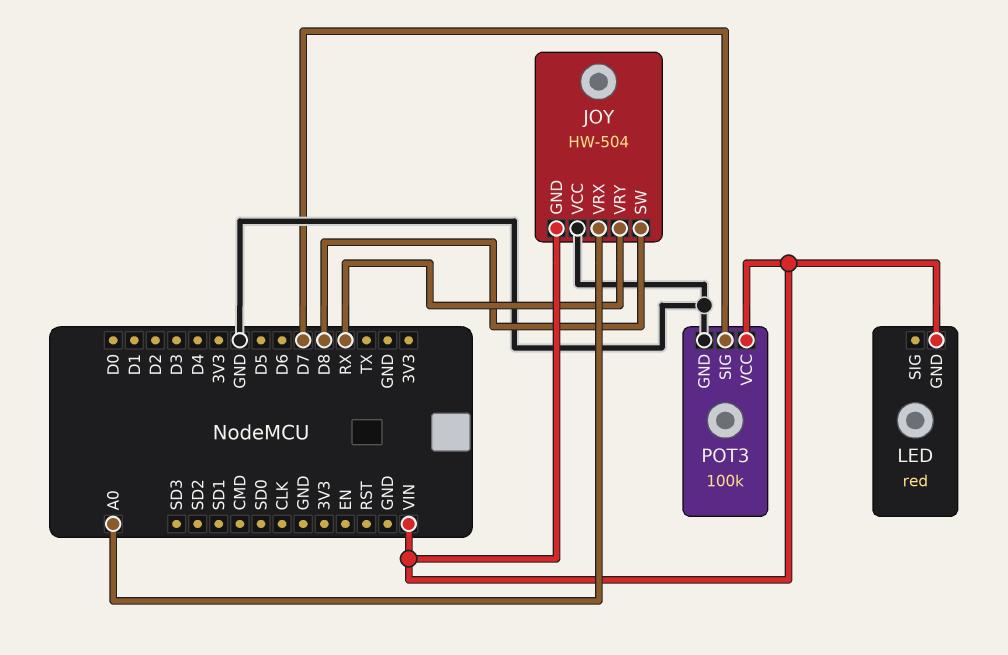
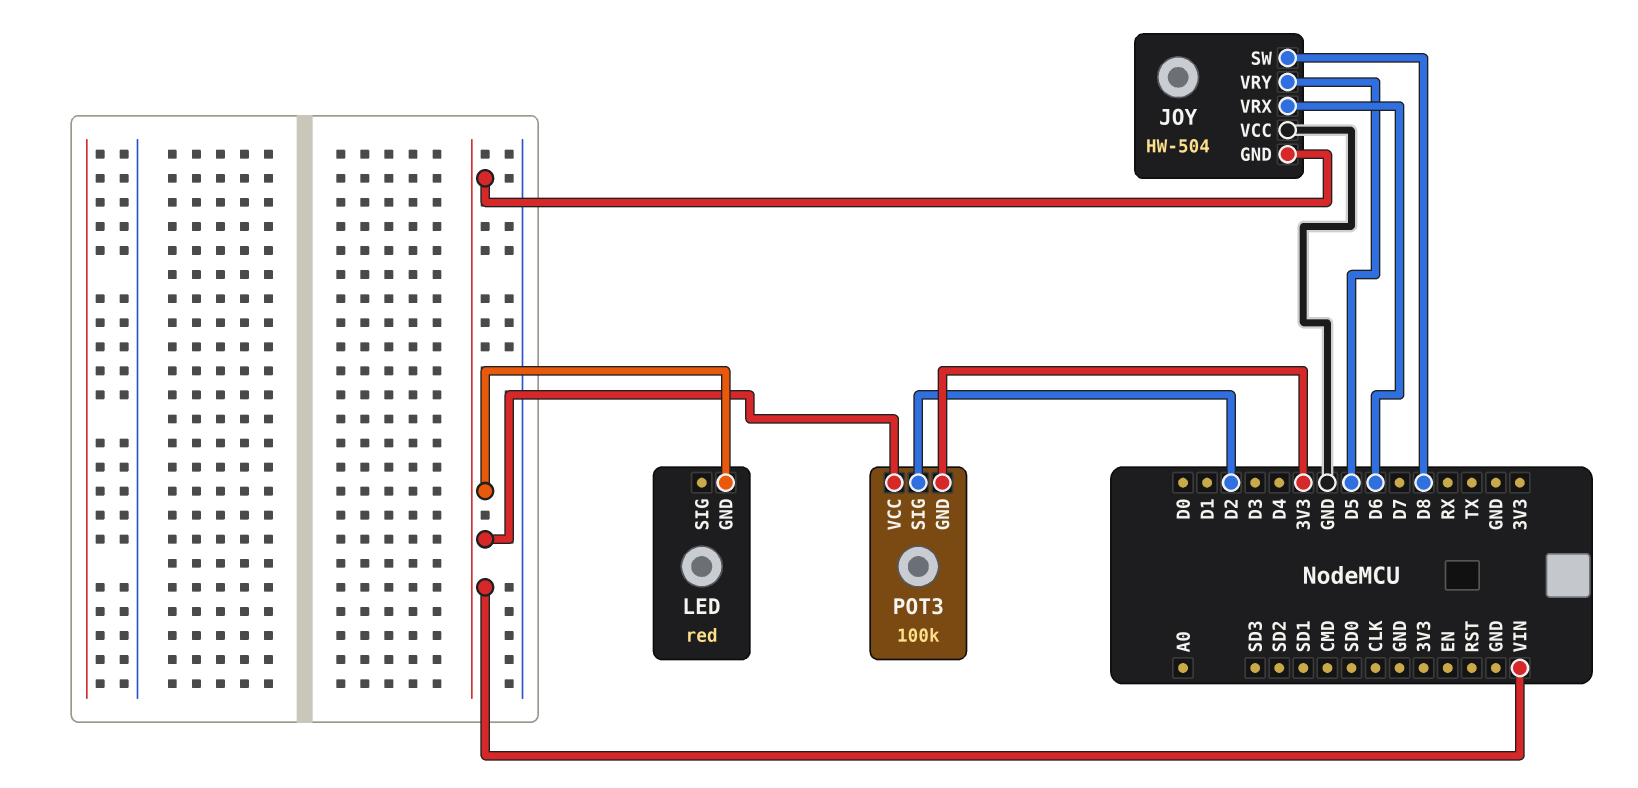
JOY pin VRX: A0 -> D6
JOY pin VRY: RX -> D5
POT3 pin GND: GND -> 3V3
POT3 pin SIG: D7 -> D2

